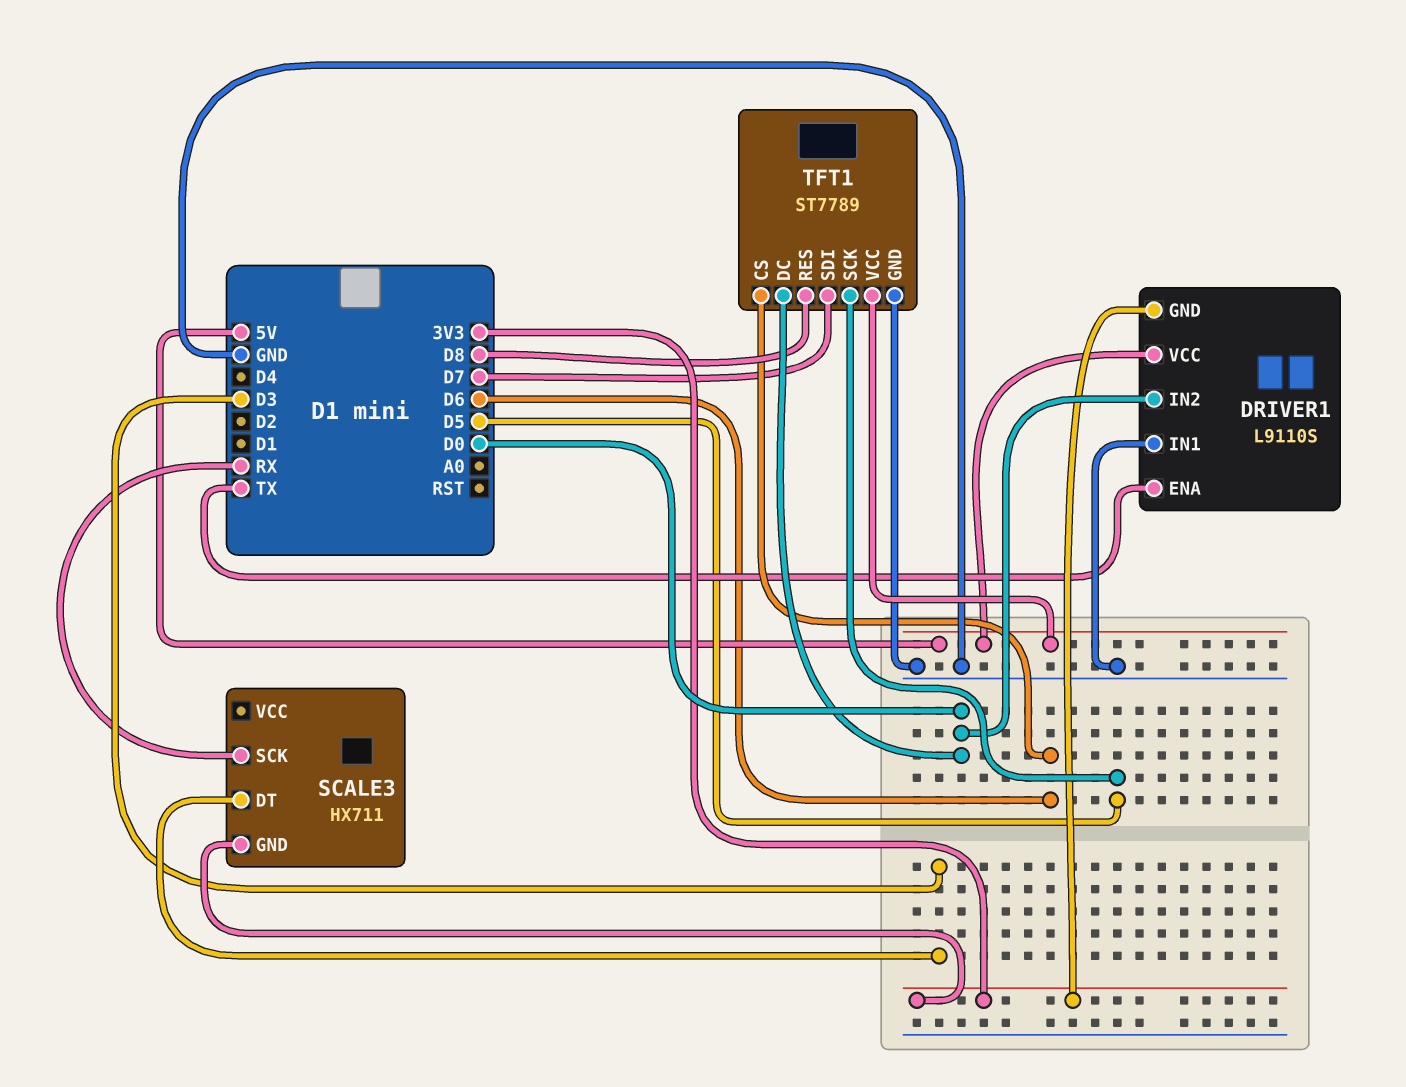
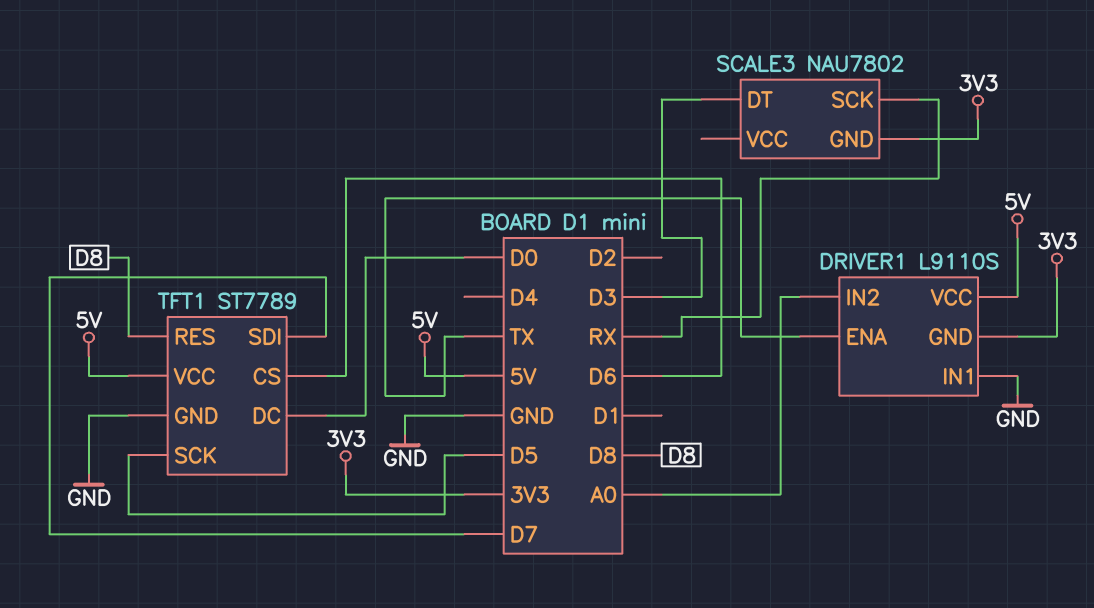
DRIVER1 pin IN2: D0 -> A0
SCALE3: HX711 -> NAU7802

